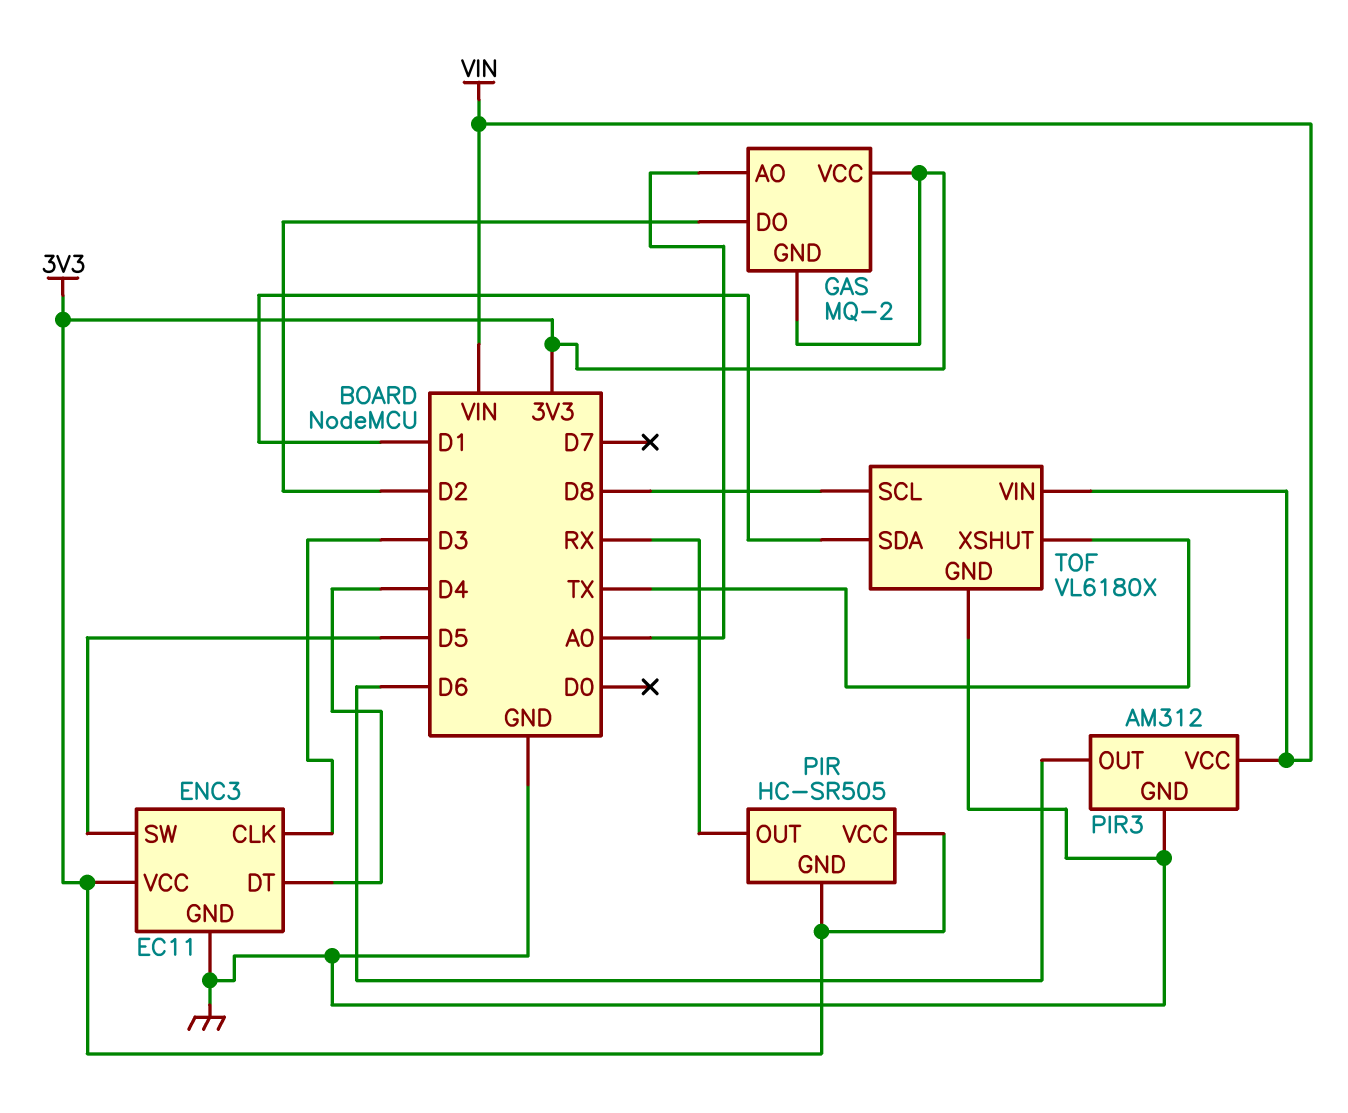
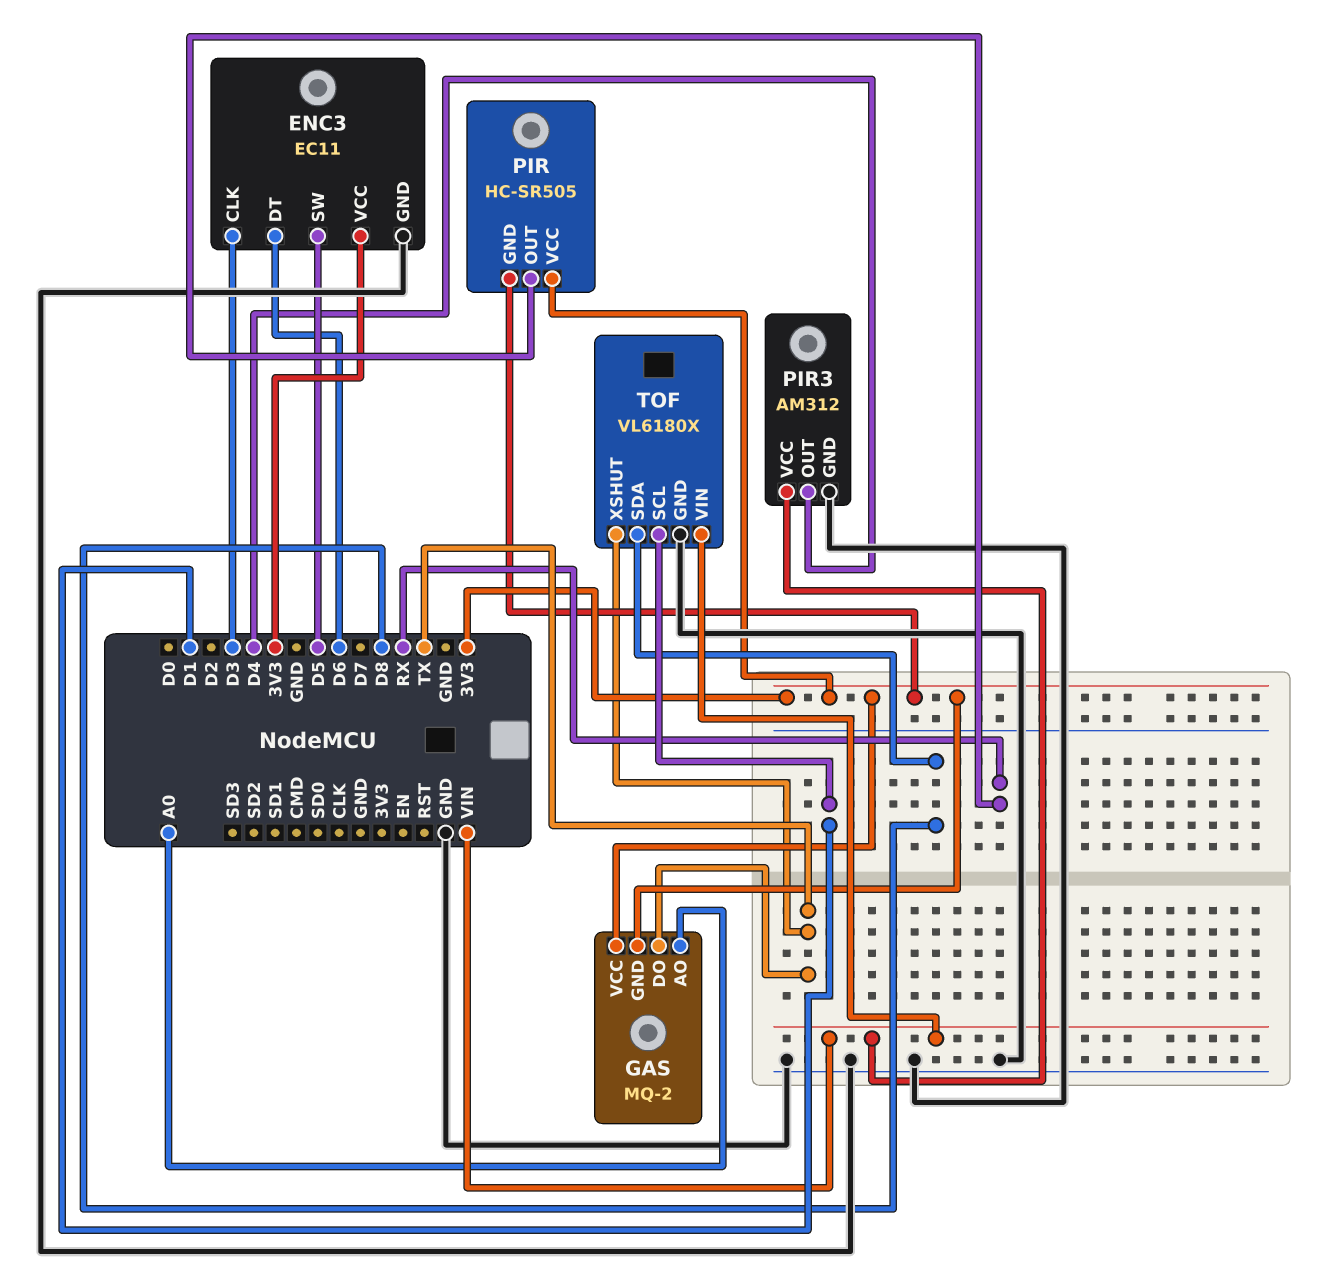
ENC3 pin DT: D4 -> D6
GAS pin DO: D2 -> TX
PIR3 pin OUT: D6 -> D4
TOF pin SCL: D8 -> D1
TOF pin SDA: D1 -> D8

